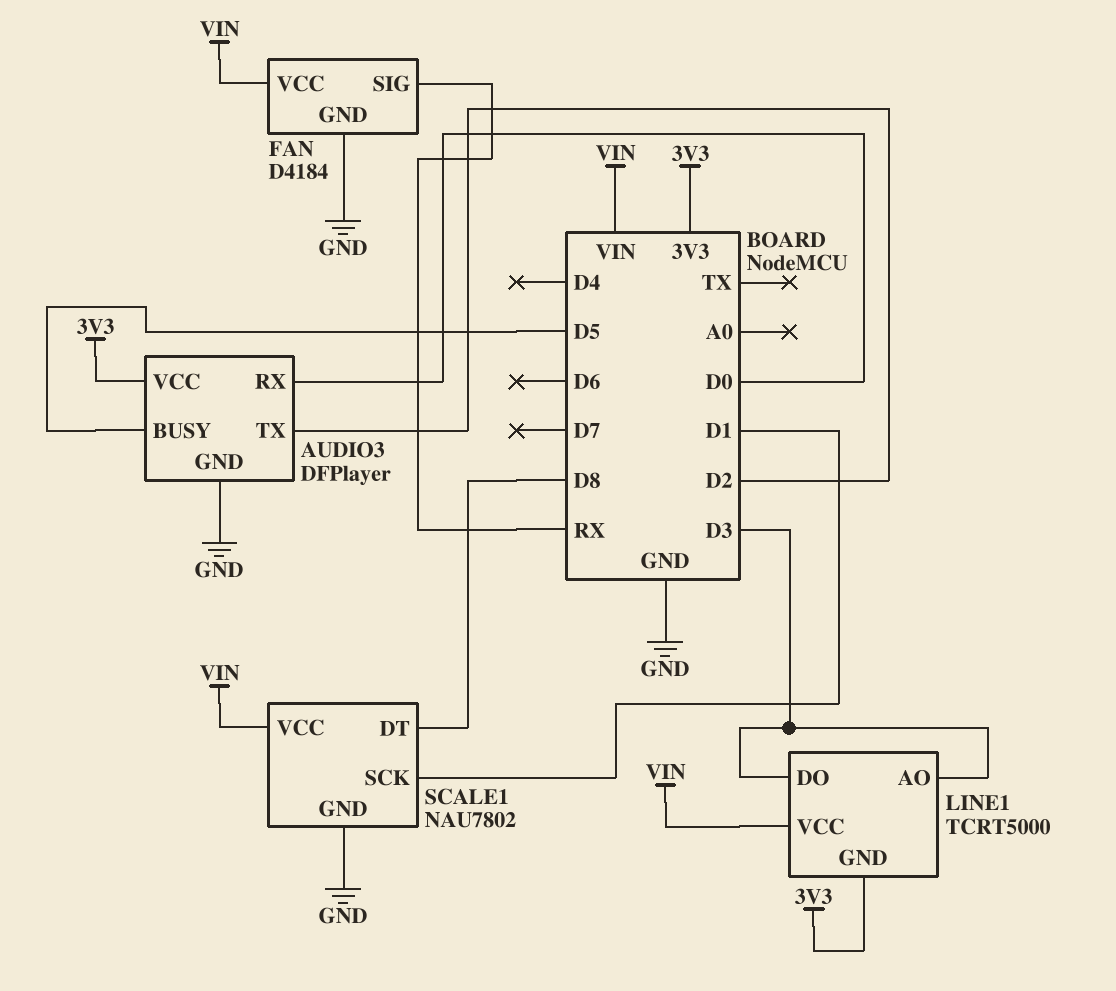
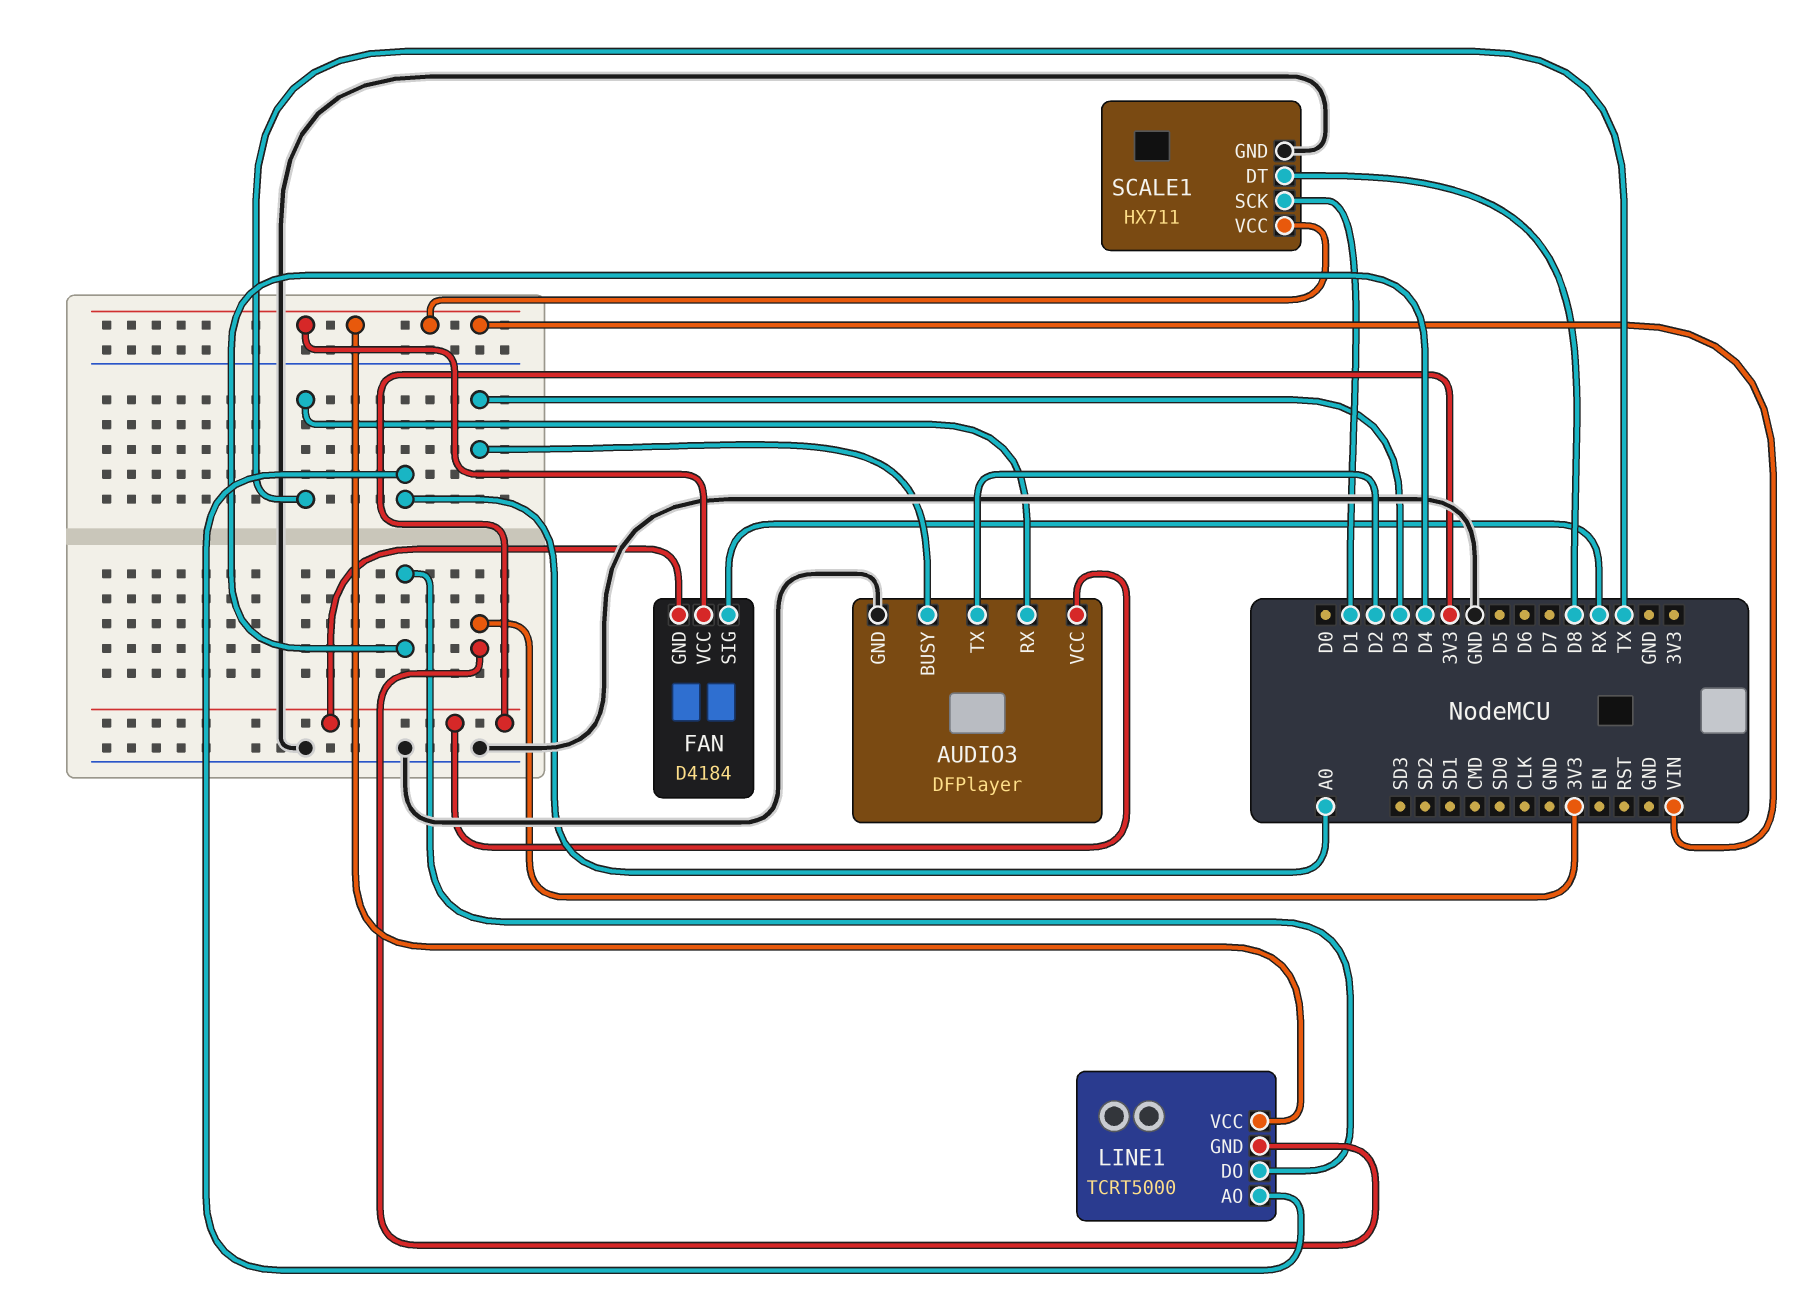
AUDIO3 pin BUSY: D5 -> D3
AUDIO3 pin RX: D0 -> TX
FAN pin GND: GND -> 3V3
LINE1 pin AO: D3 -> A0
LINE1 pin DO: D3 -> D4
SCALE1: NAU7802 -> HX711

